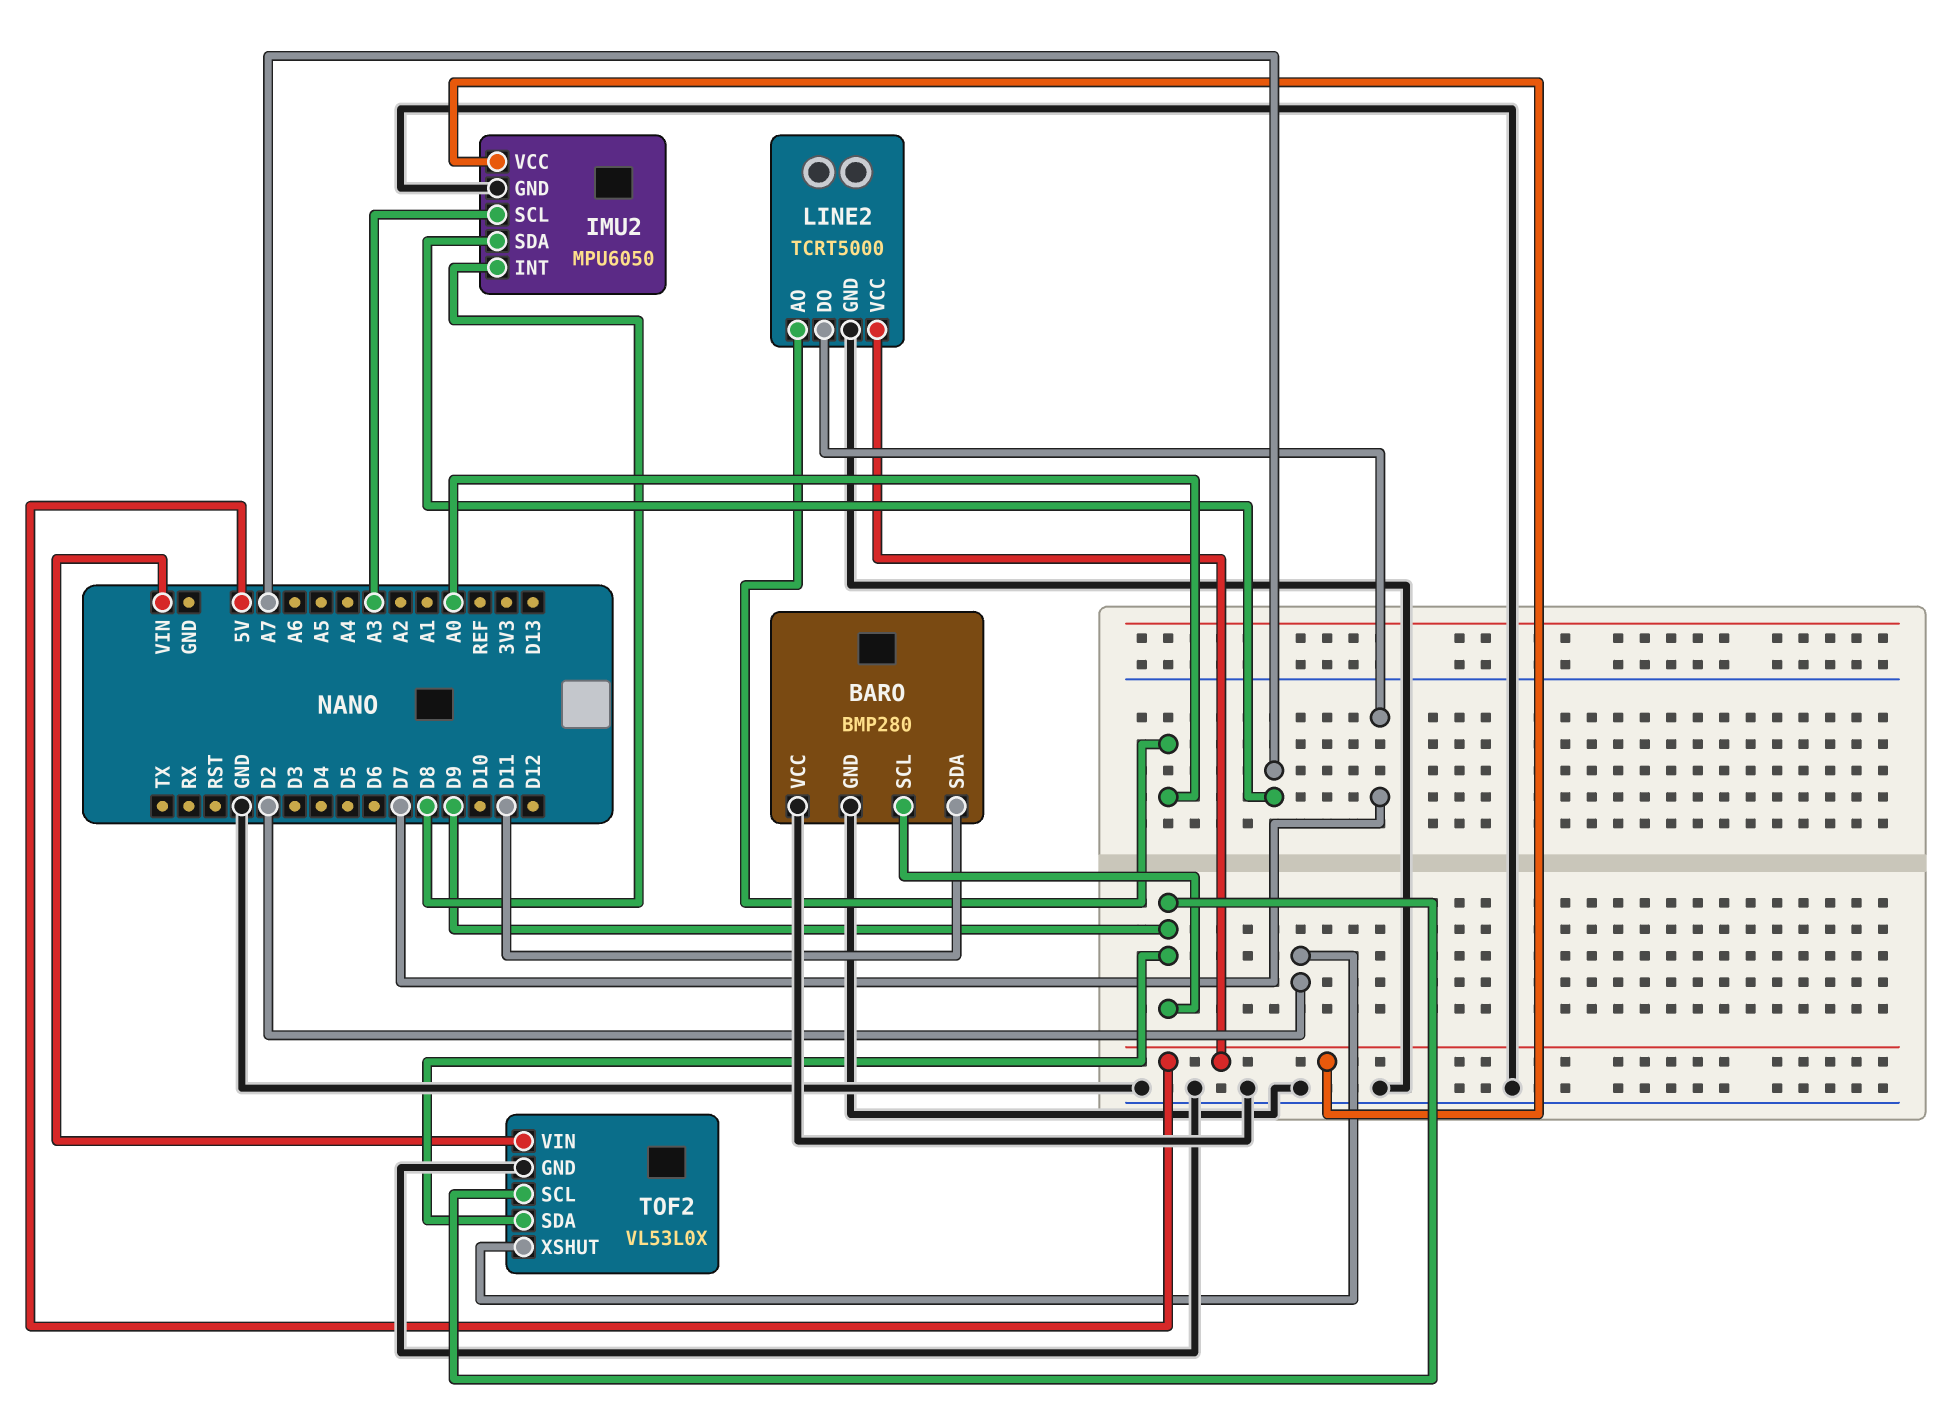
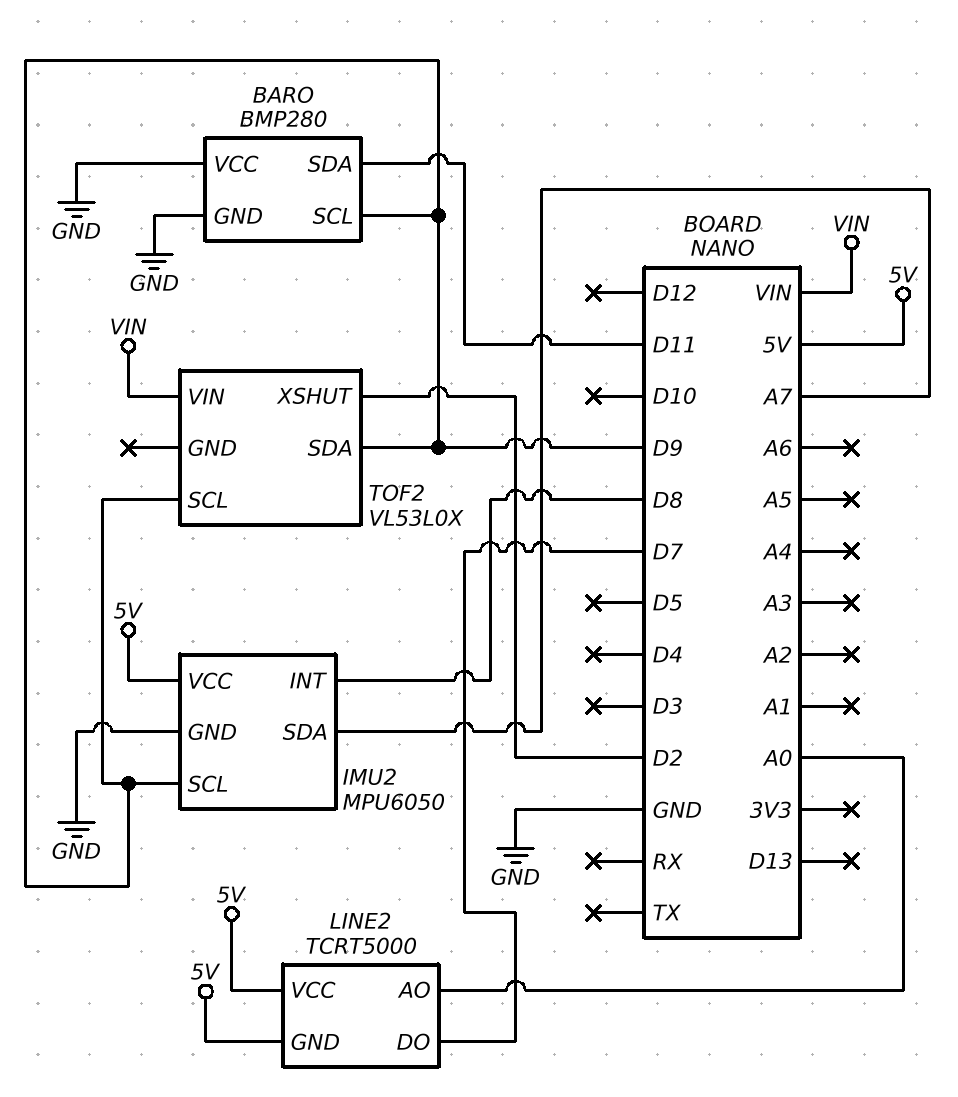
IMU2 pin SCL: A3 -> D9
LINE2 pin GND: GND -> 5V
TOF2 pin GND: GND -> none

